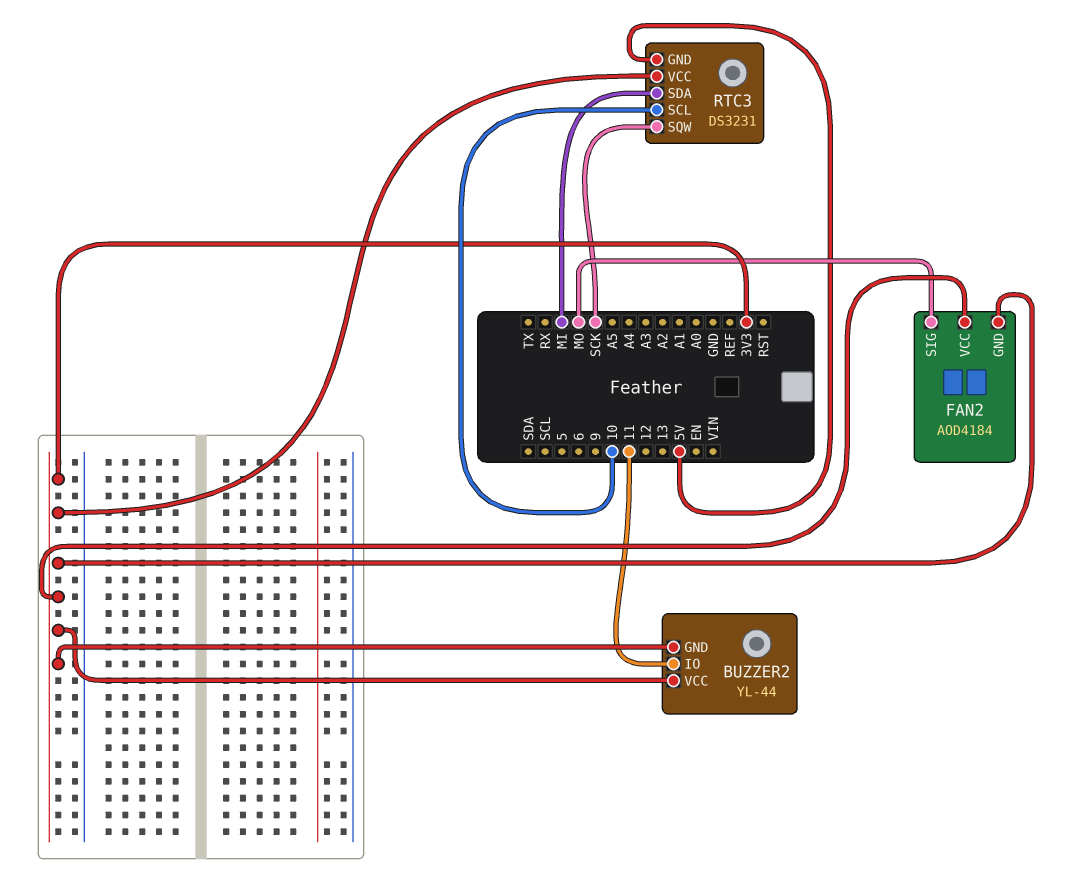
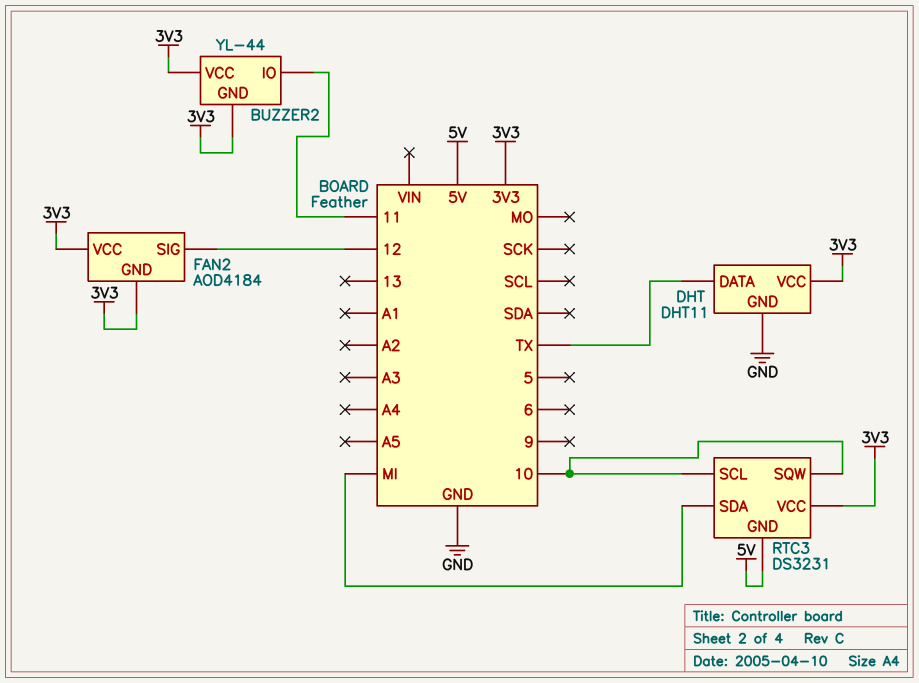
DHT: none -> DHT11
DHT pin DATA: none -> TX
DHT pin GND: none -> GND
DHT pin VCC: none -> 3V3
FAN2 pin SIG: MO -> 12
RTC3 pin SQW: SCK -> 10

